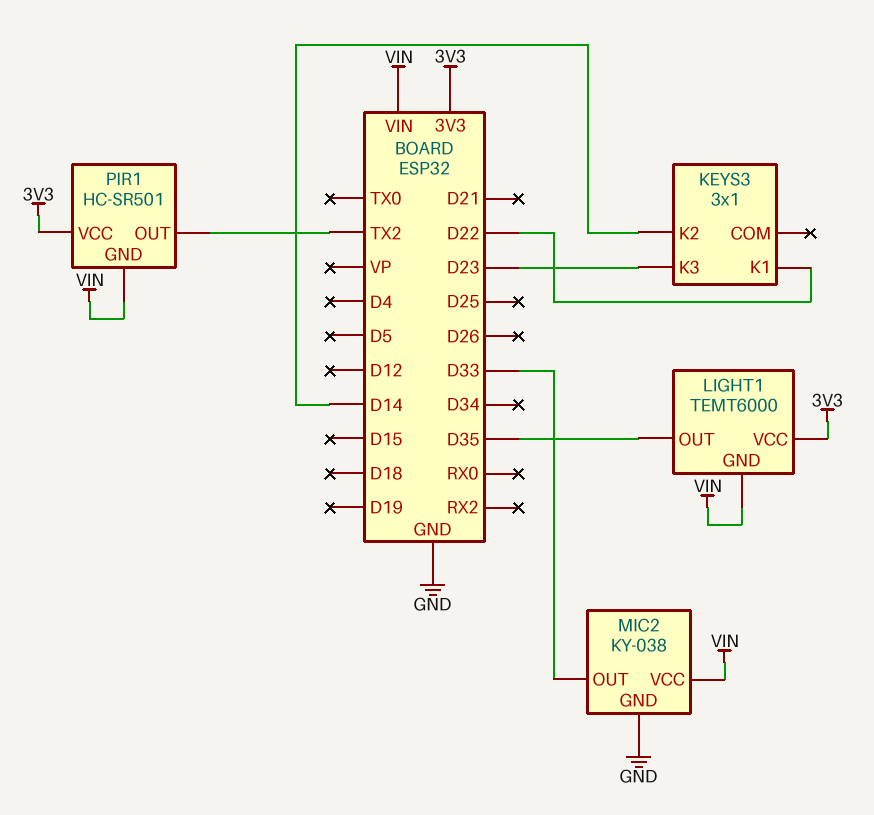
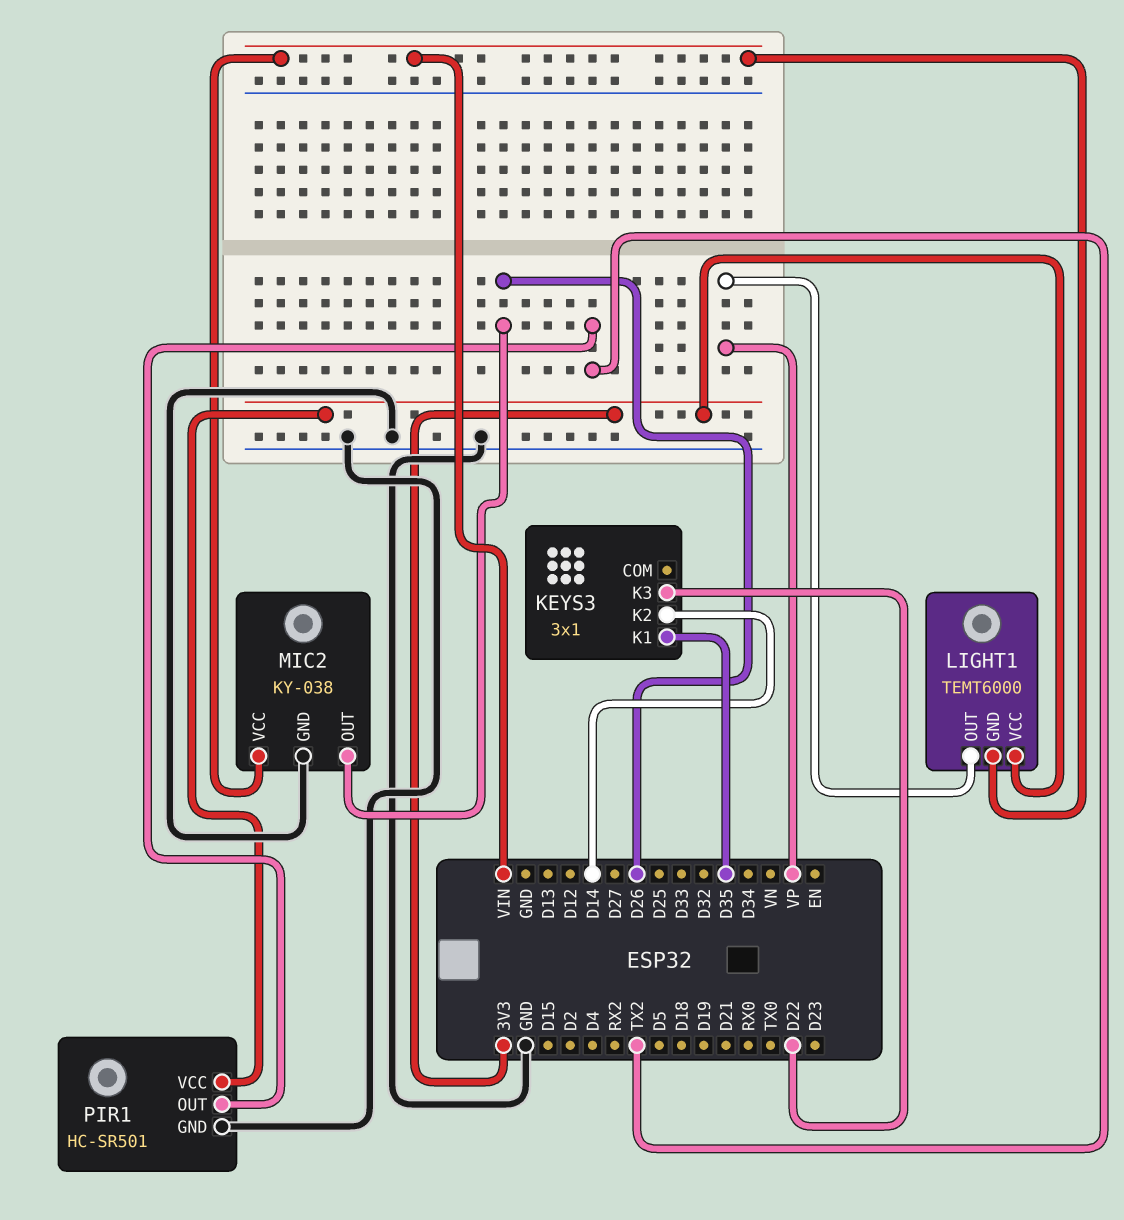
KEYS3 pin K1: D22 -> D35
KEYS3 pin K3: D23 -> D22
LIGHT1 pin OUT: D35 -> VP
MIC2 pin OUT: D33 -> D26
PIR1 pin GND: VIN -> GND

